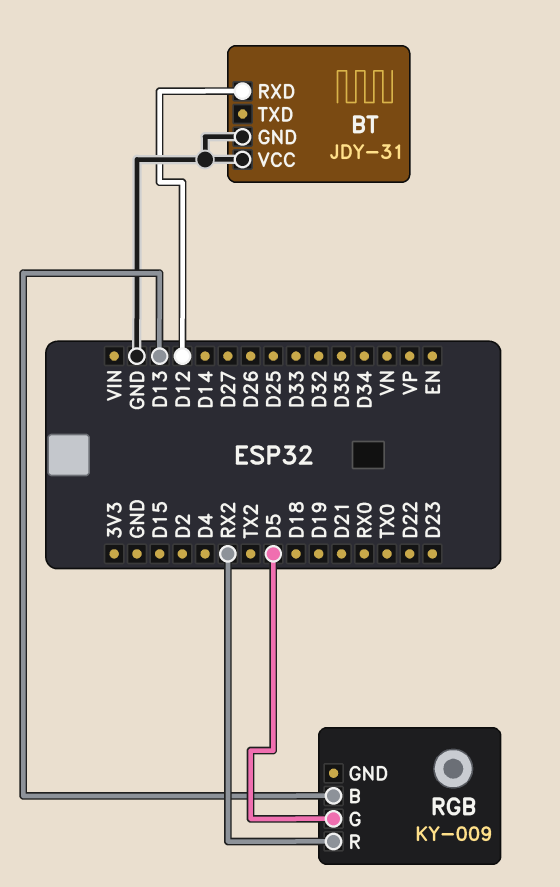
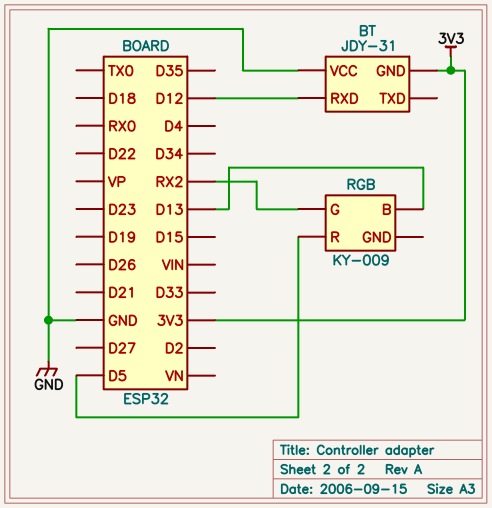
BT pin GND: GND -> 3V3
RGB pin G: D5 -> RX2
RGB pin R: RX2 -> D5

